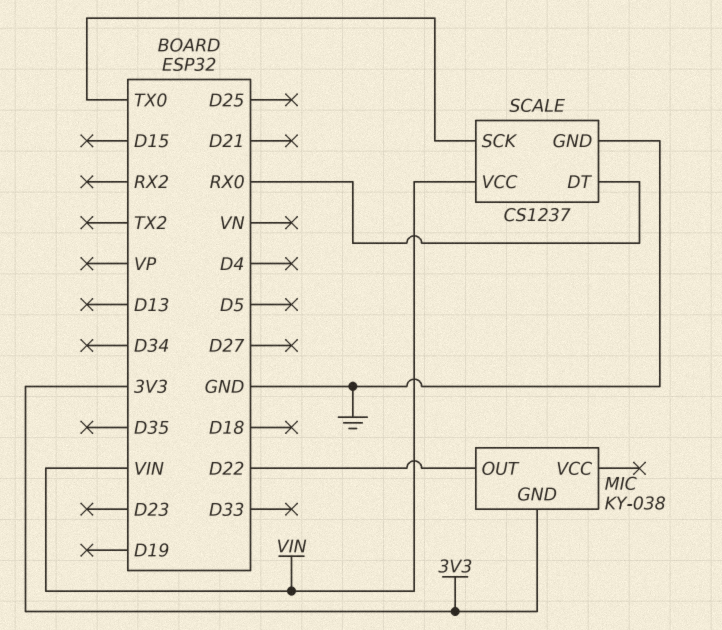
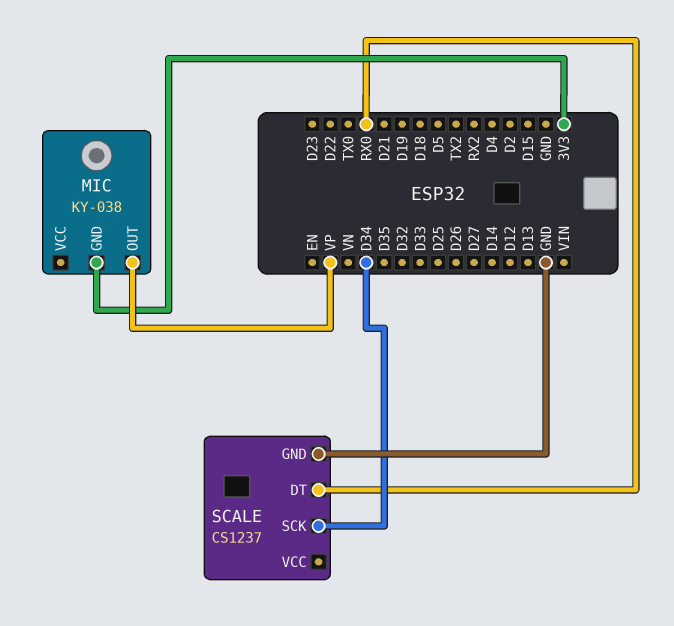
MIC pin OUT: D22 -> VP
SCALE pin SCK: TX0 -> D34
SCALE pin VCC: VIN -> none

